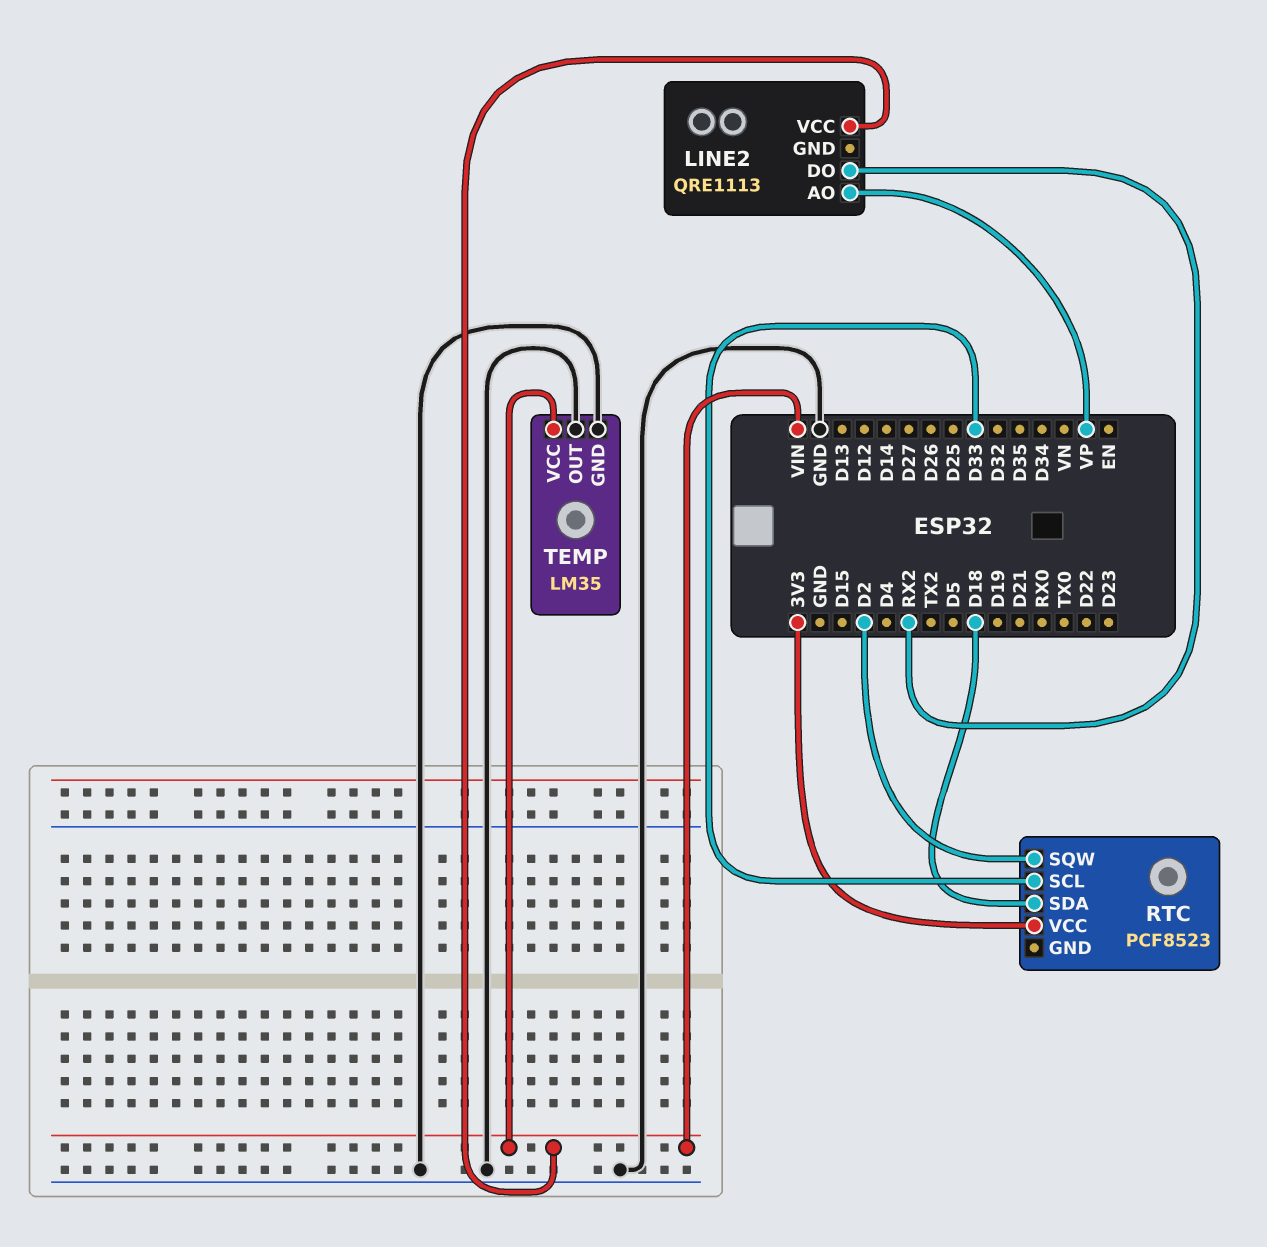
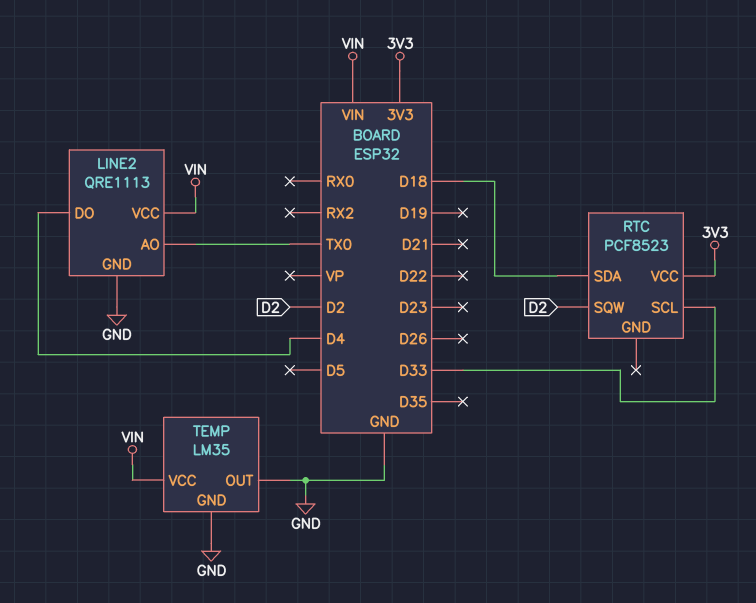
LINE2 pin AO: VP -> TX0
LINE2 pin DO: RX2 -> D4
LINE2 pin GND: none -> GND

